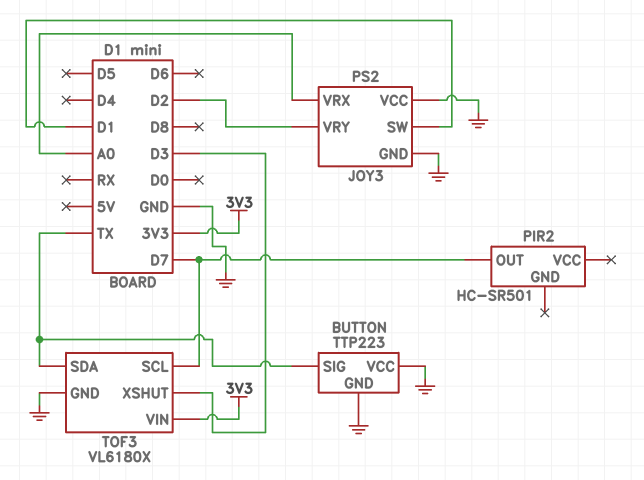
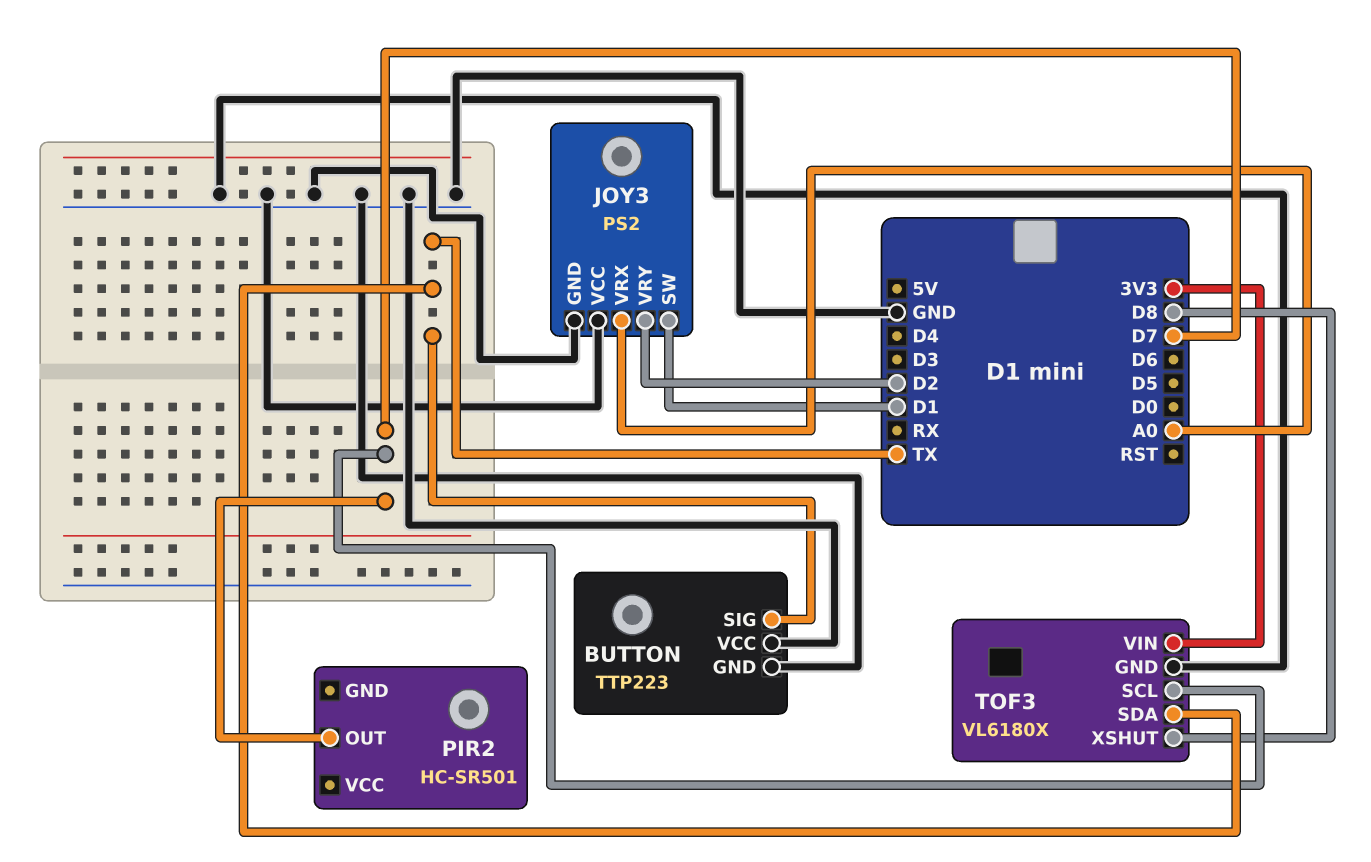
TOF3 pin XSHUT: D3 -> D8

